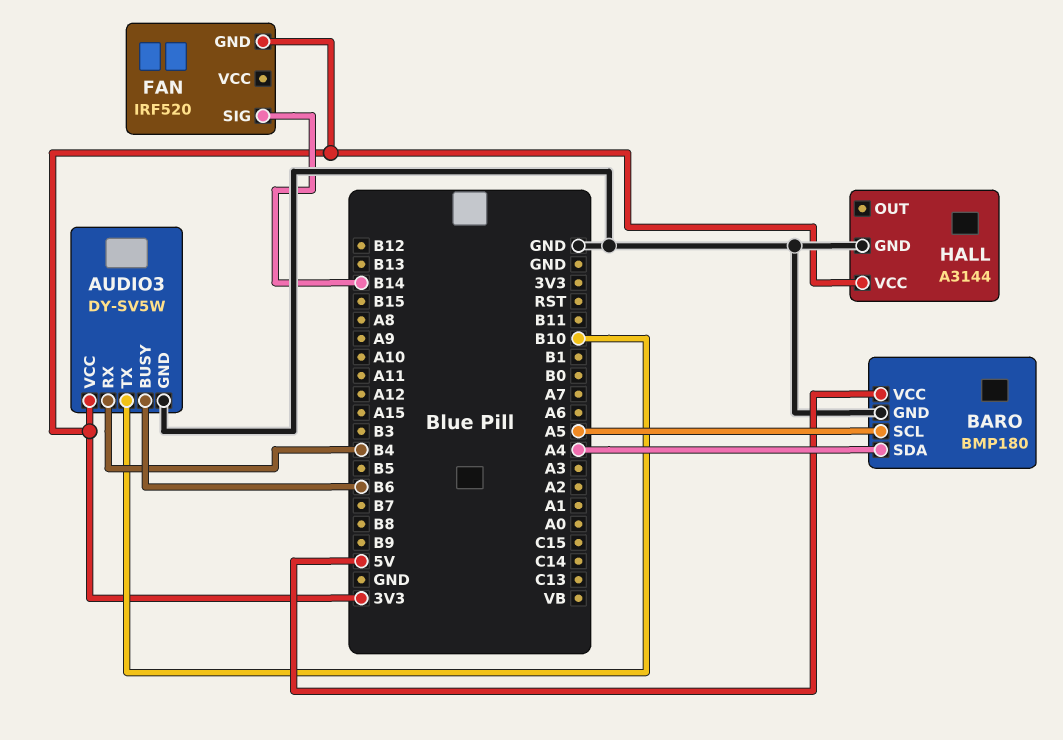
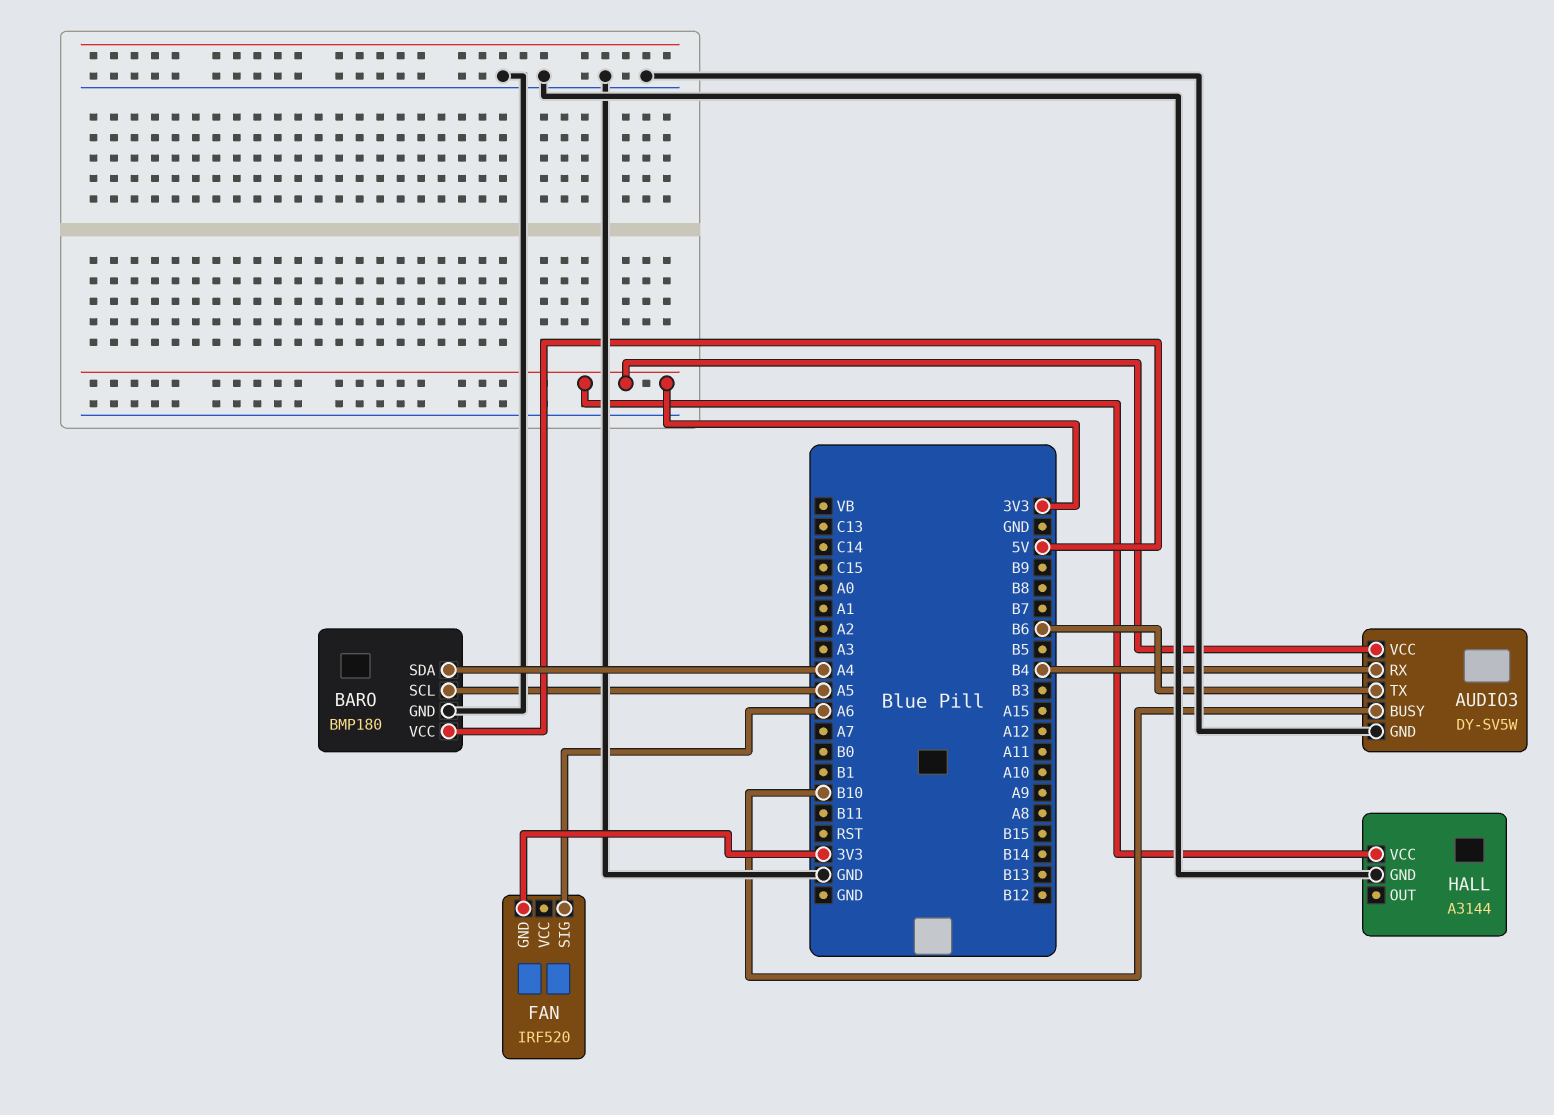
AUDIO3 pin BUSY: B6 -> B10
AUDIO3 pin TX: B10 -> B6
FAN pin SIG: B14 -> A6

